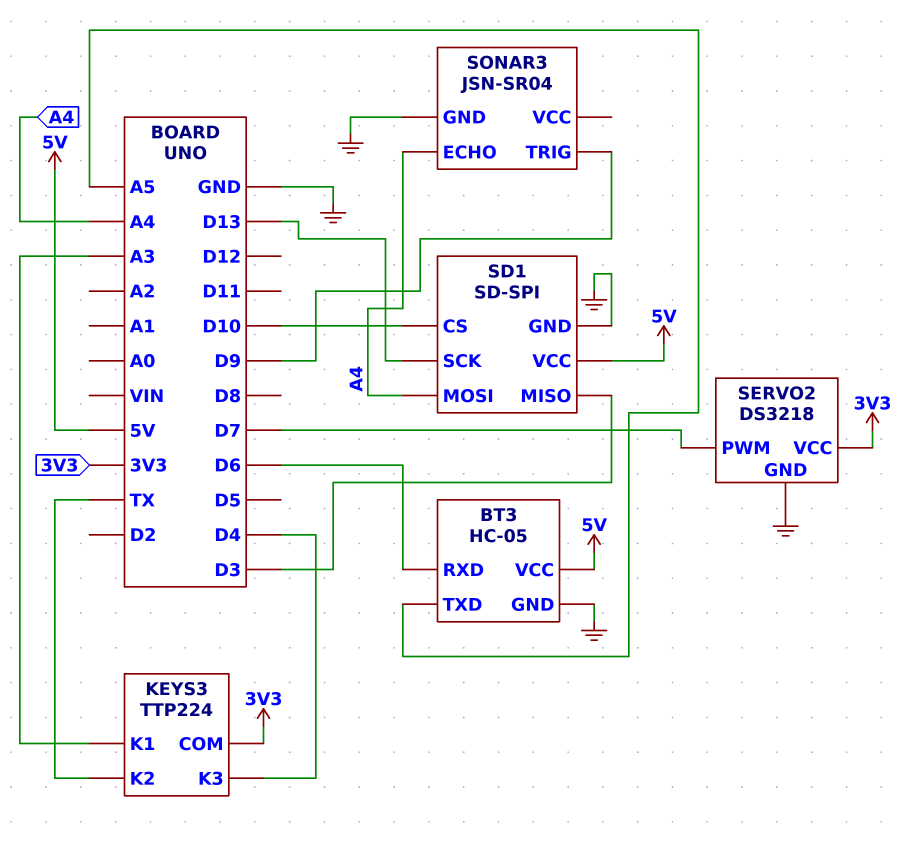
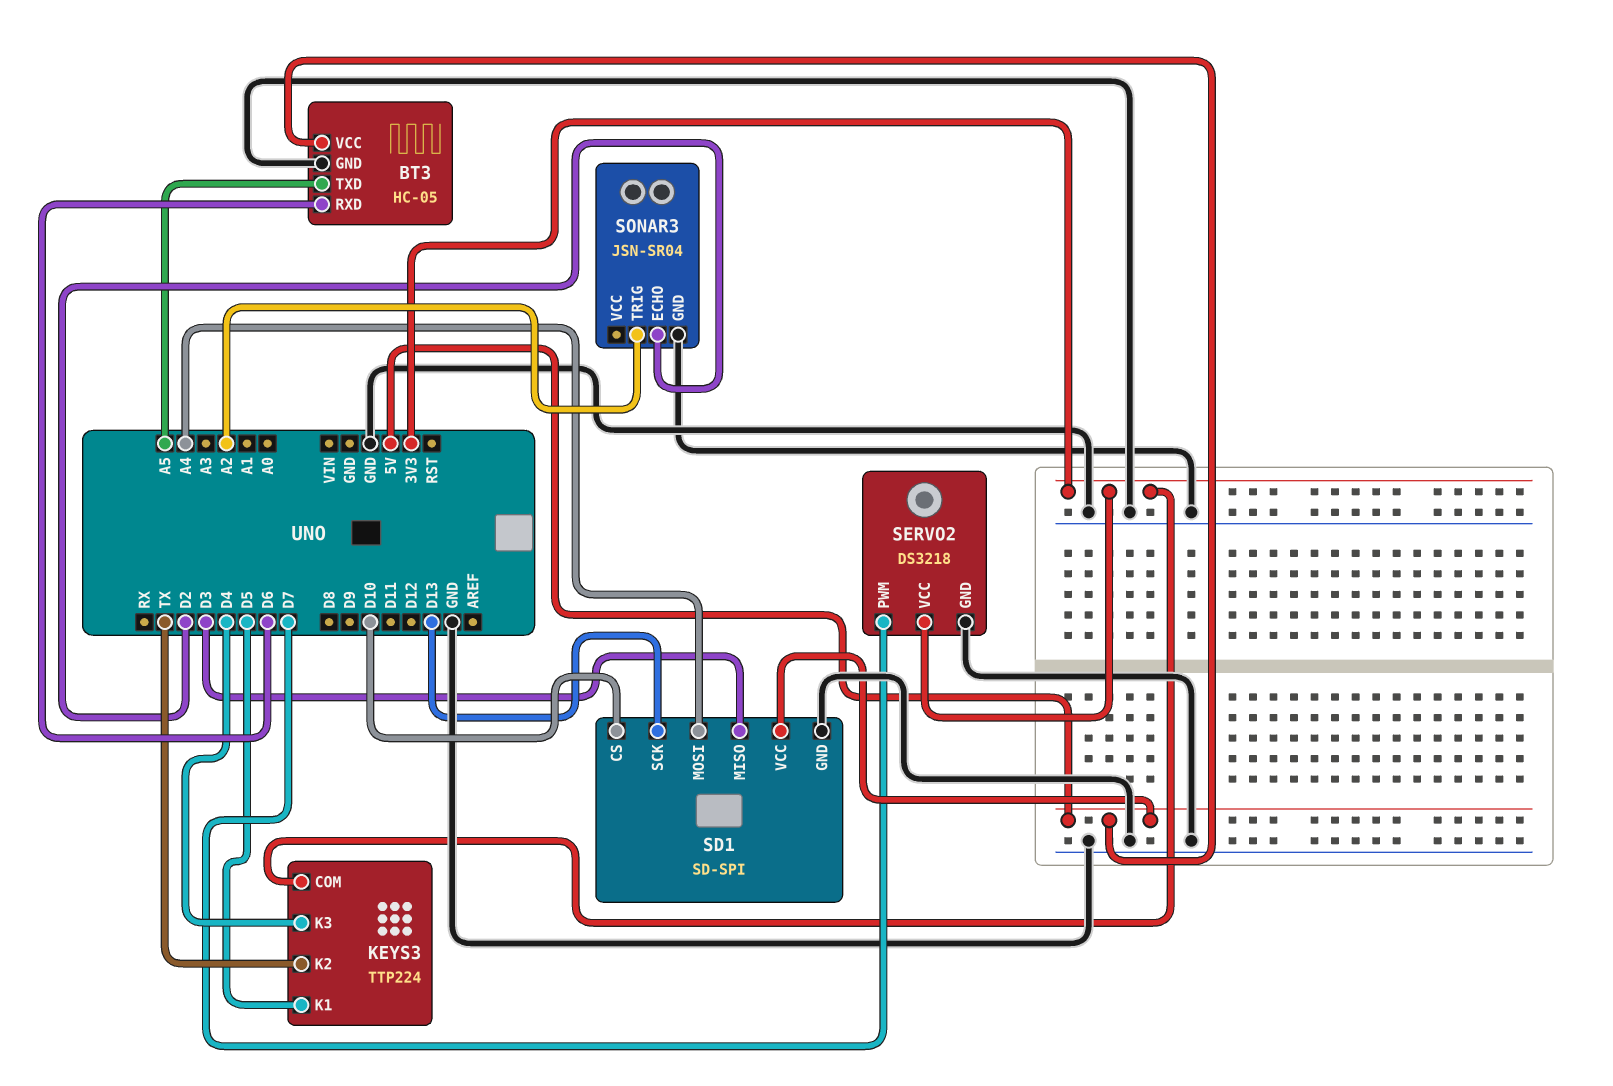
KEYS3 pin K1: A3 -> D5
SONAR3 pin ECHO: A4 -> D2
SONAR3 pin TRIG: D9 -> A2

